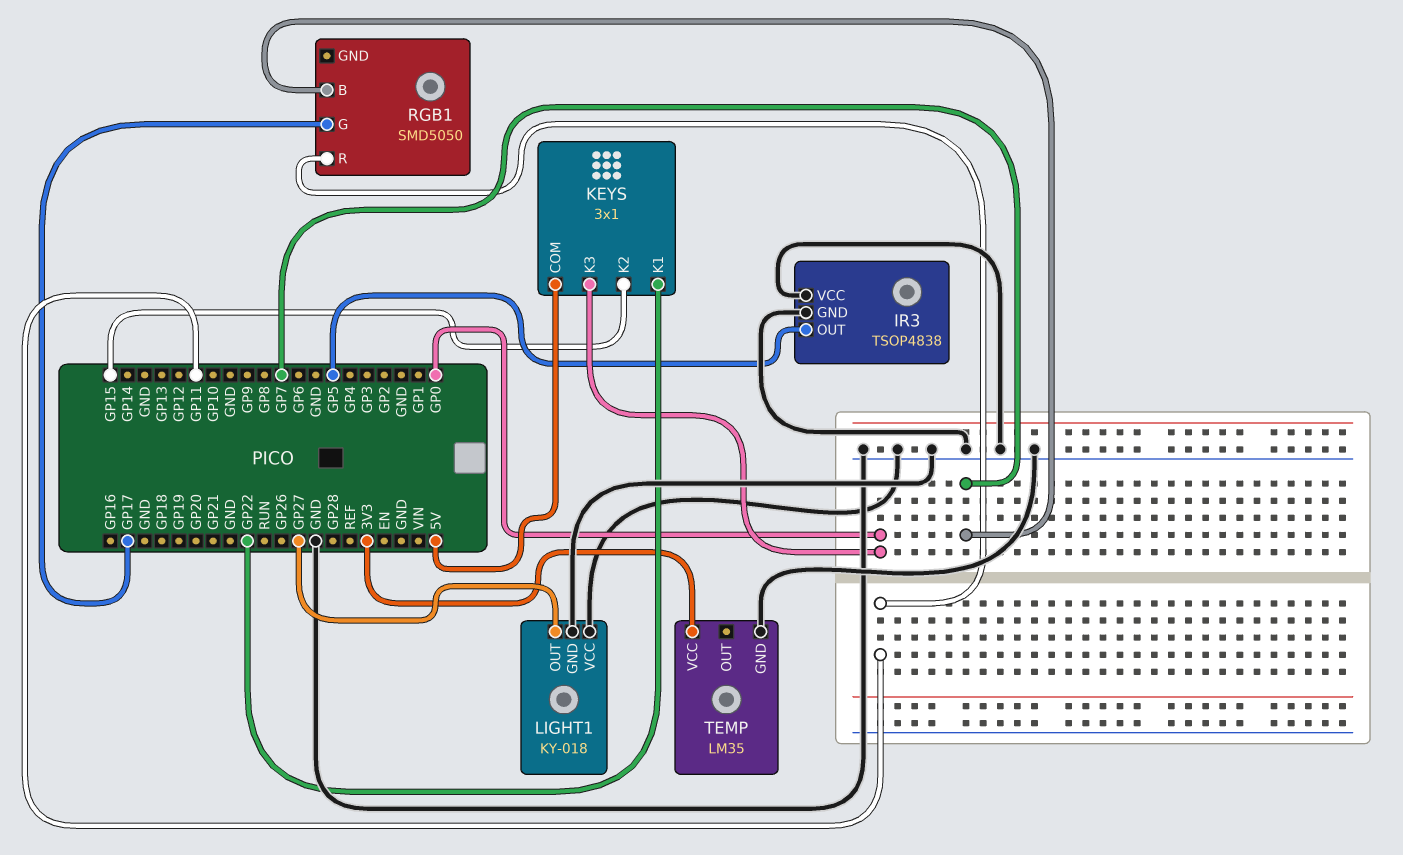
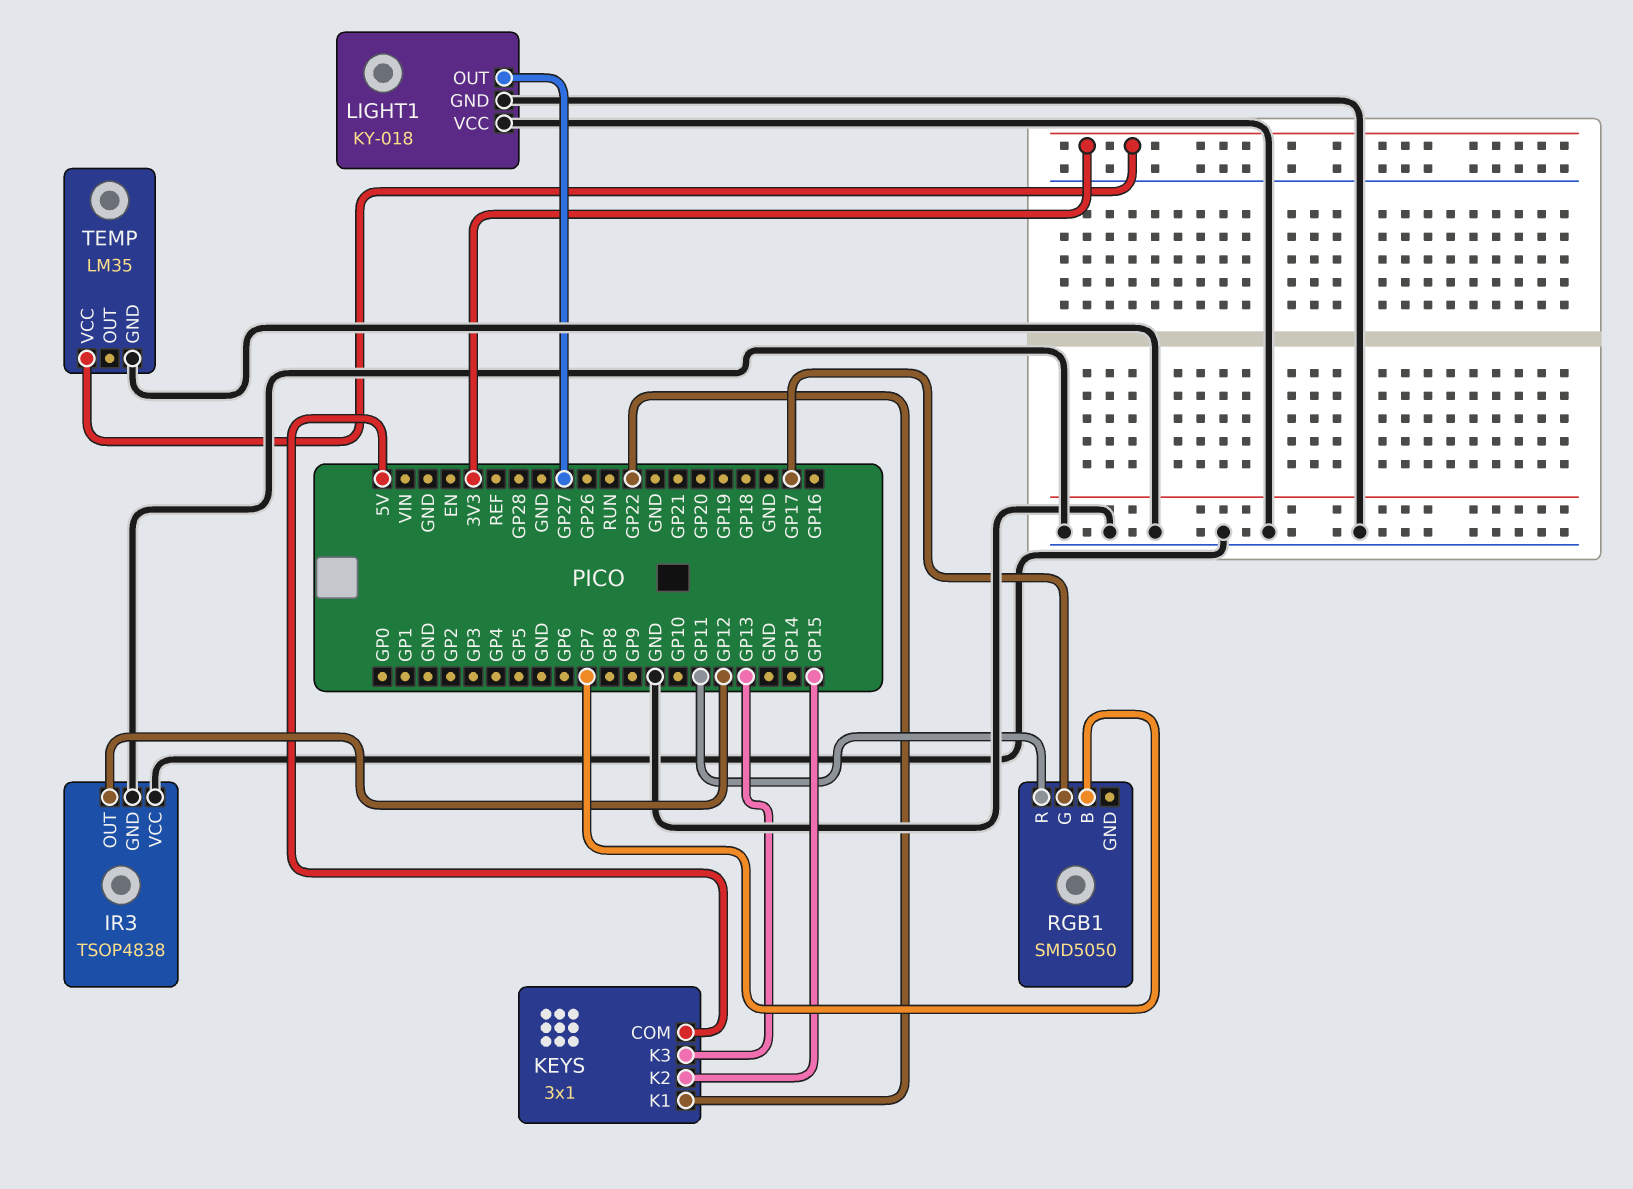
IR3 pin OUT: GP5 -> GP12
KEYS pin K3: GP0 -> GP13

